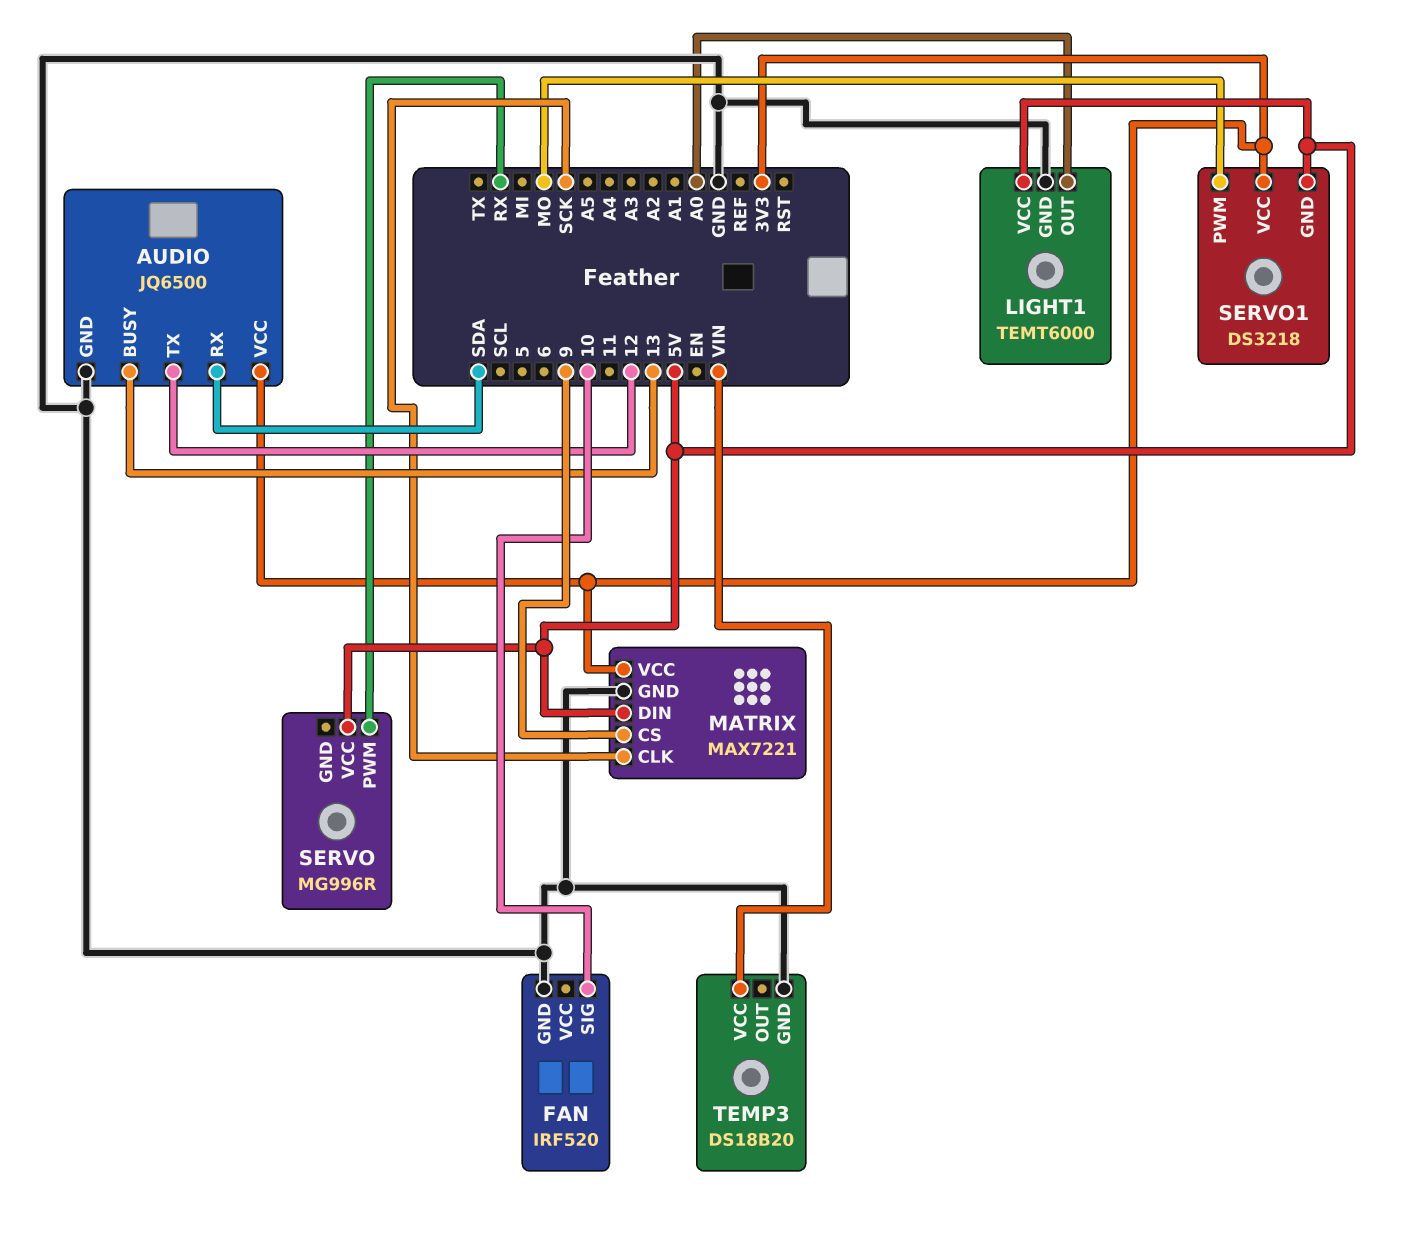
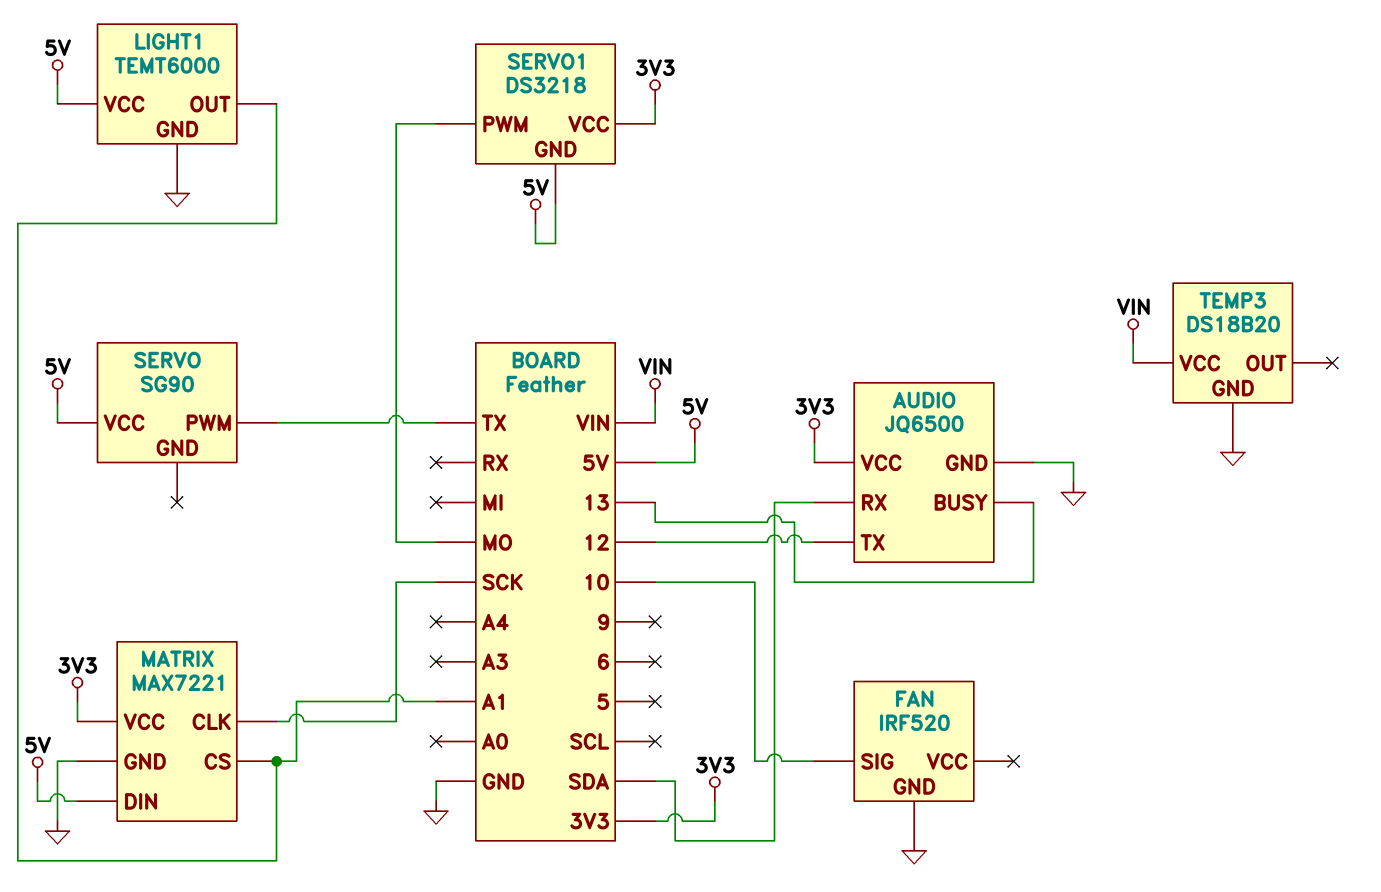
LIGHT1 pin OUT: A0 -> A1
MATRIX pin CS: 9 -> A1
SERVO: MG996R -> SG90
SERVO pin PWM: RX -> TX

